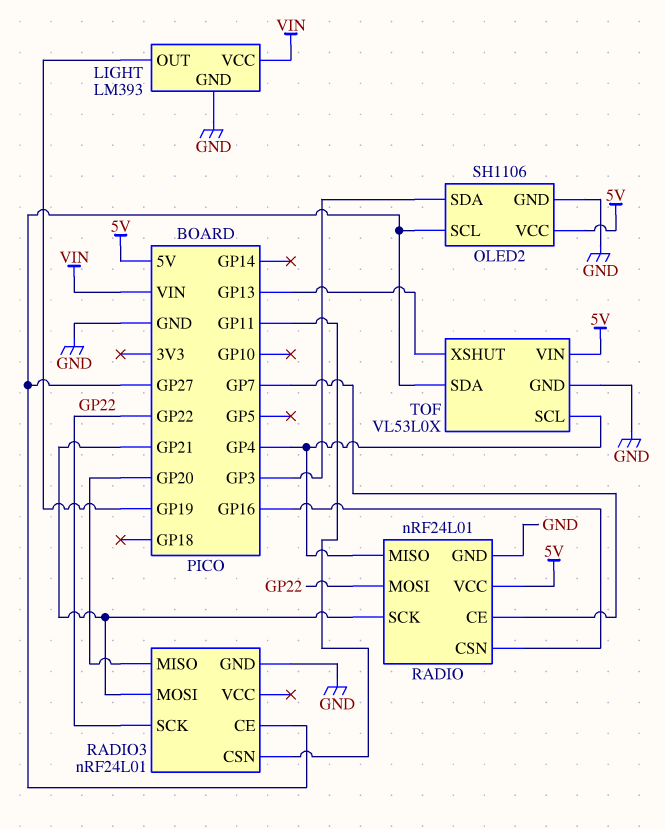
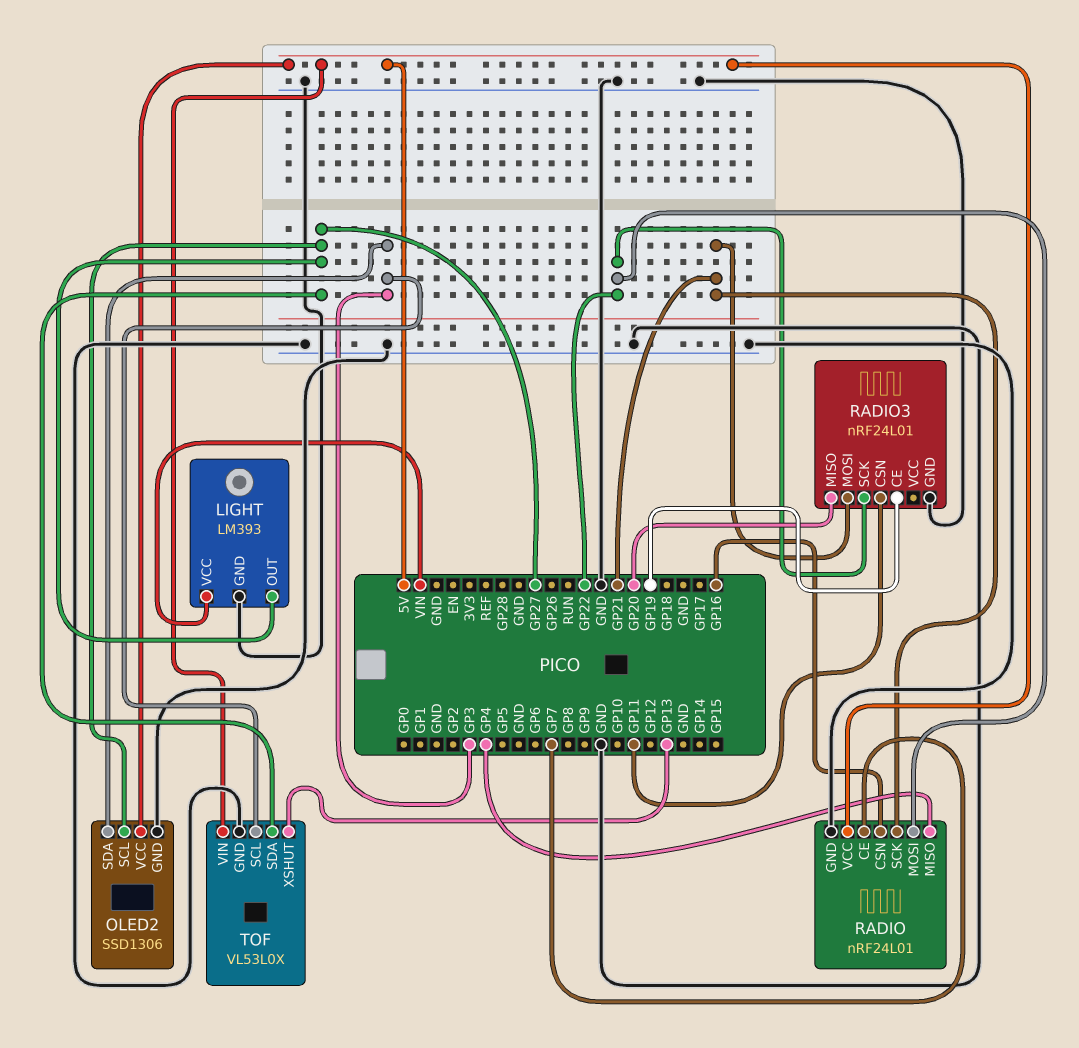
LIGHT pin OUT: GP19 -> GP27
OLED2: SH1106 -> SSD1306
RADIO3 pin CE: GP27 -> GP19
TOF pin SCL: GP4 -> GP3

